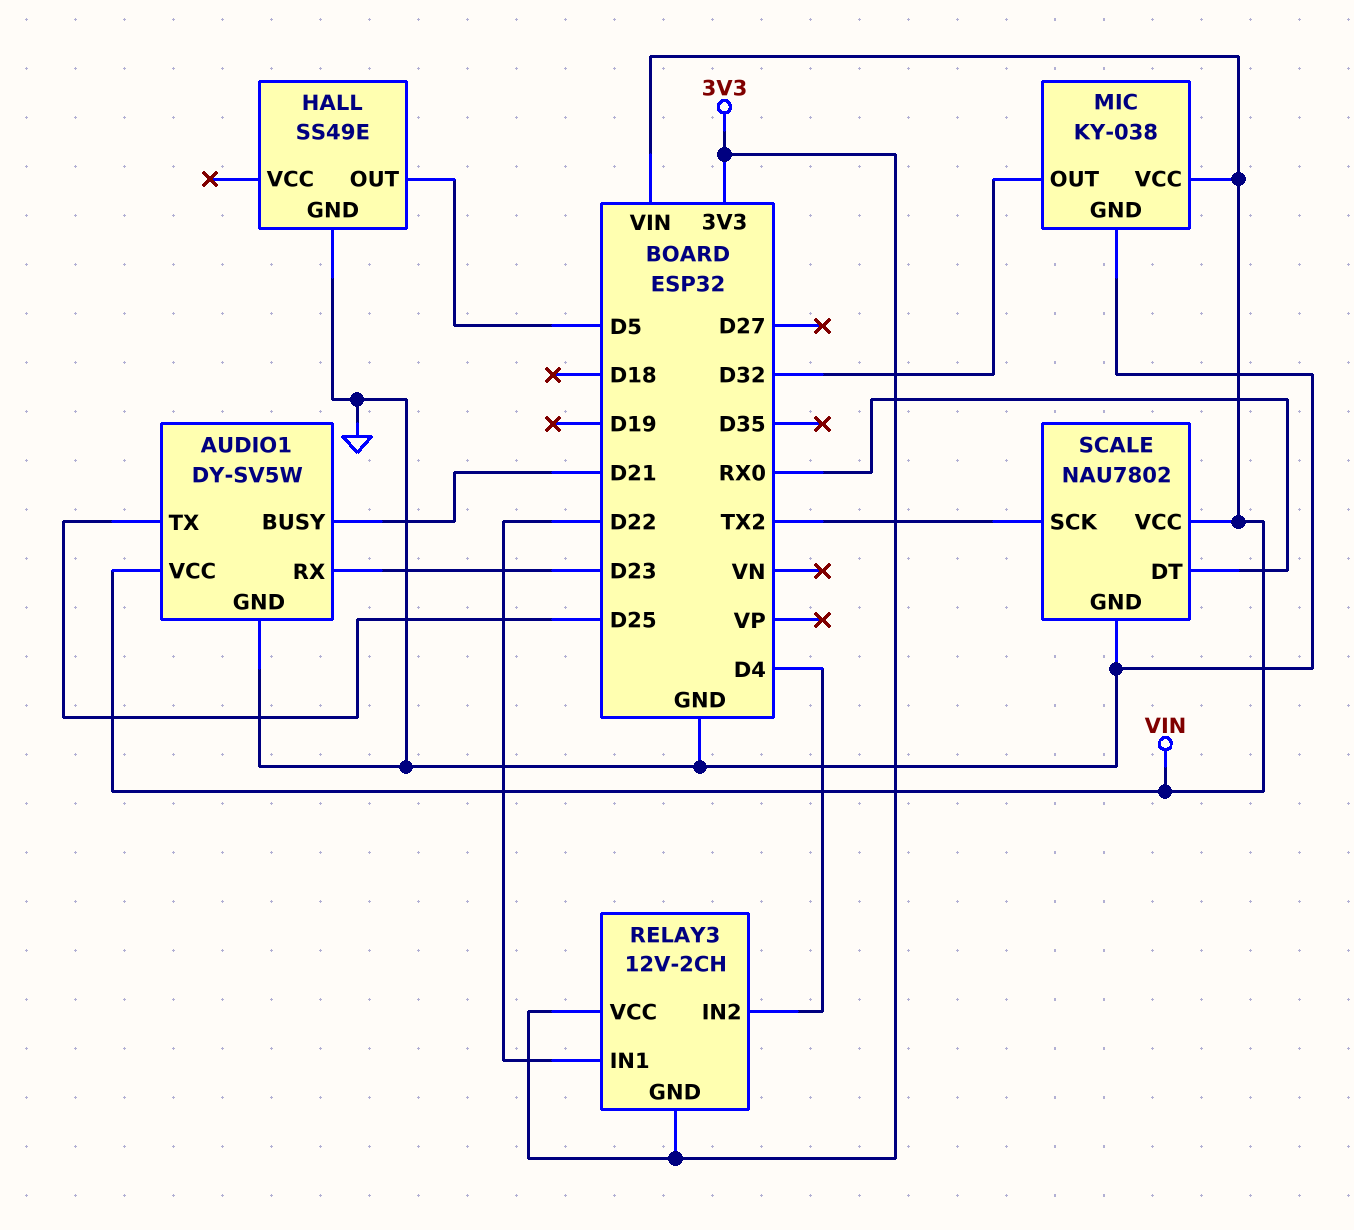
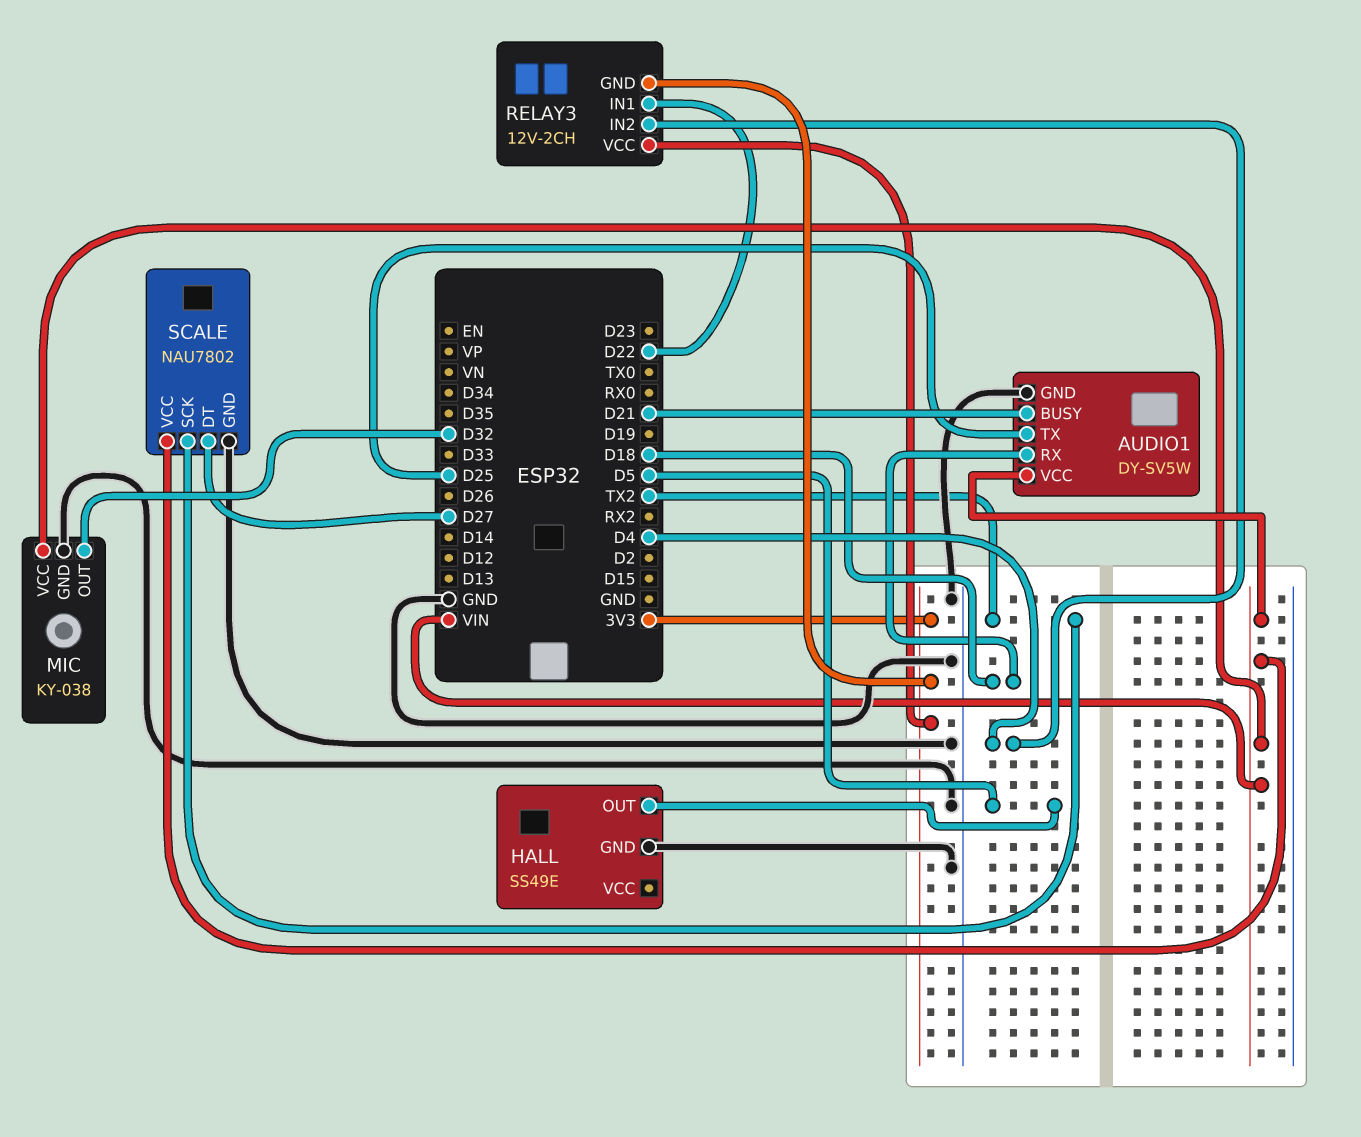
AUDIO1 pin RX: D23 -> D18
SCALE pin DT: RX0 -> D27

